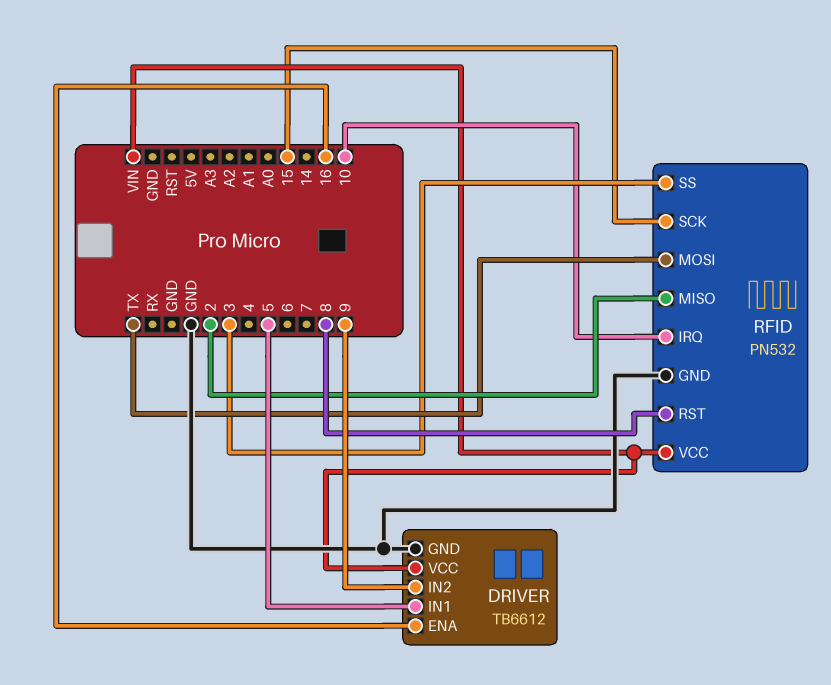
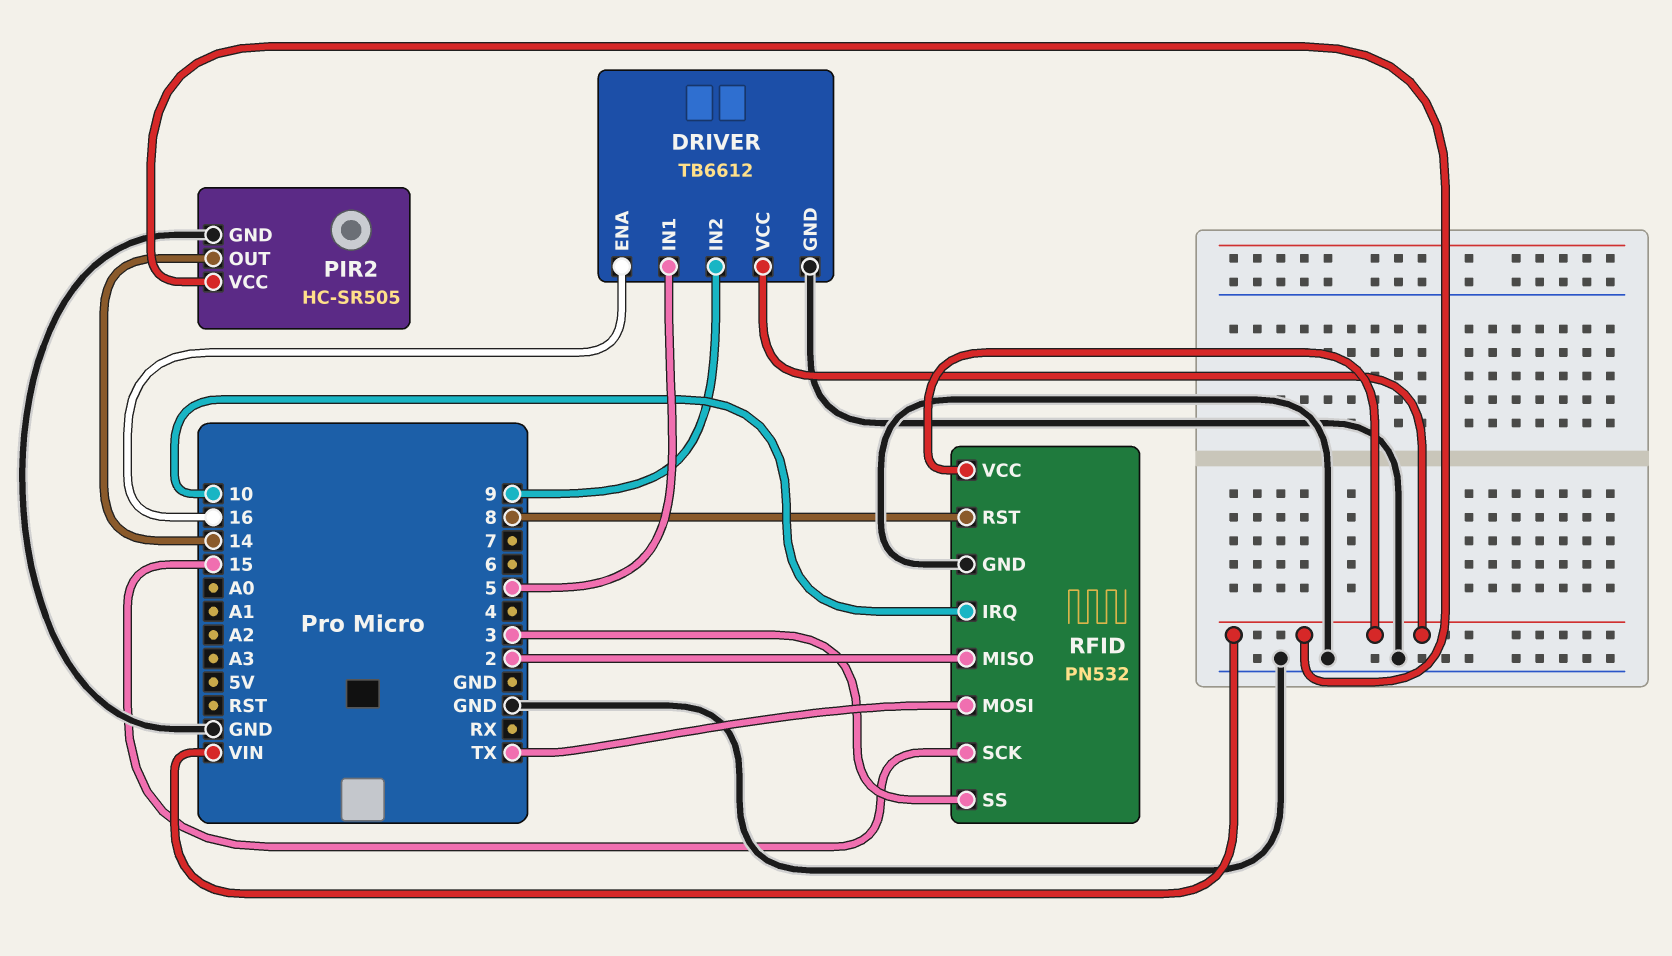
PIR2: none -> HC-SR505
PIR2 pin GND: none -> GND
PIR2 pin OUT: none -> 14
PIR2 pin VCC: none -> VIN

